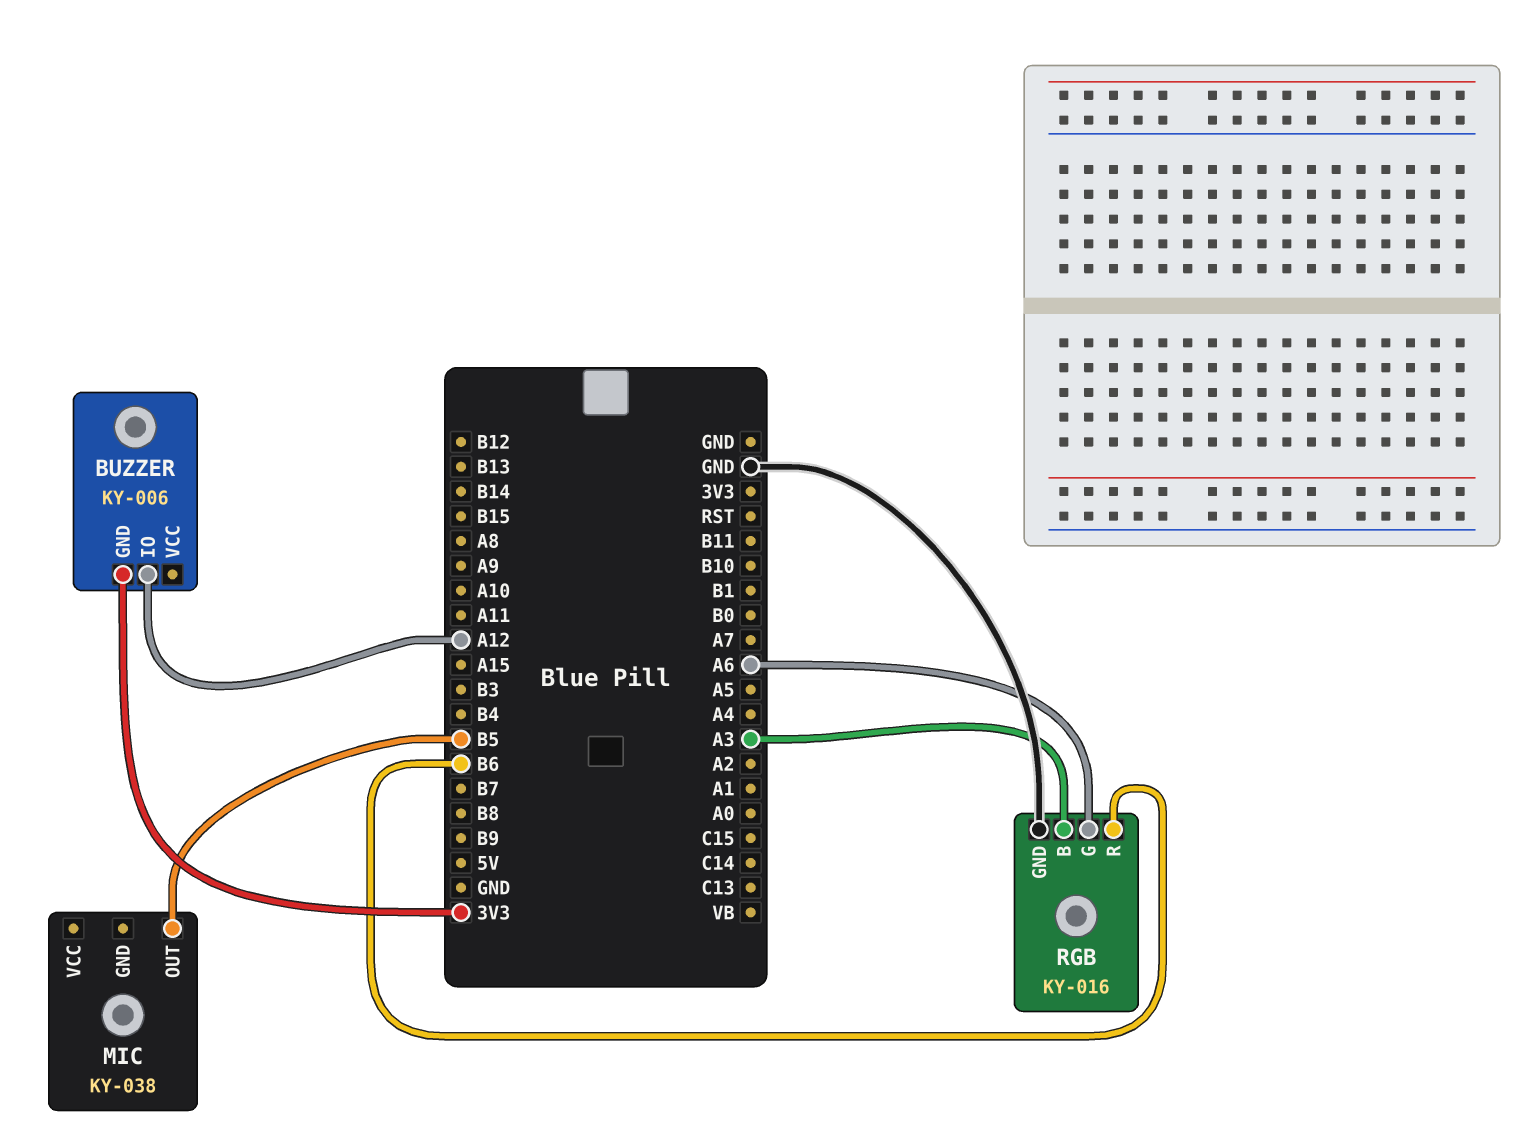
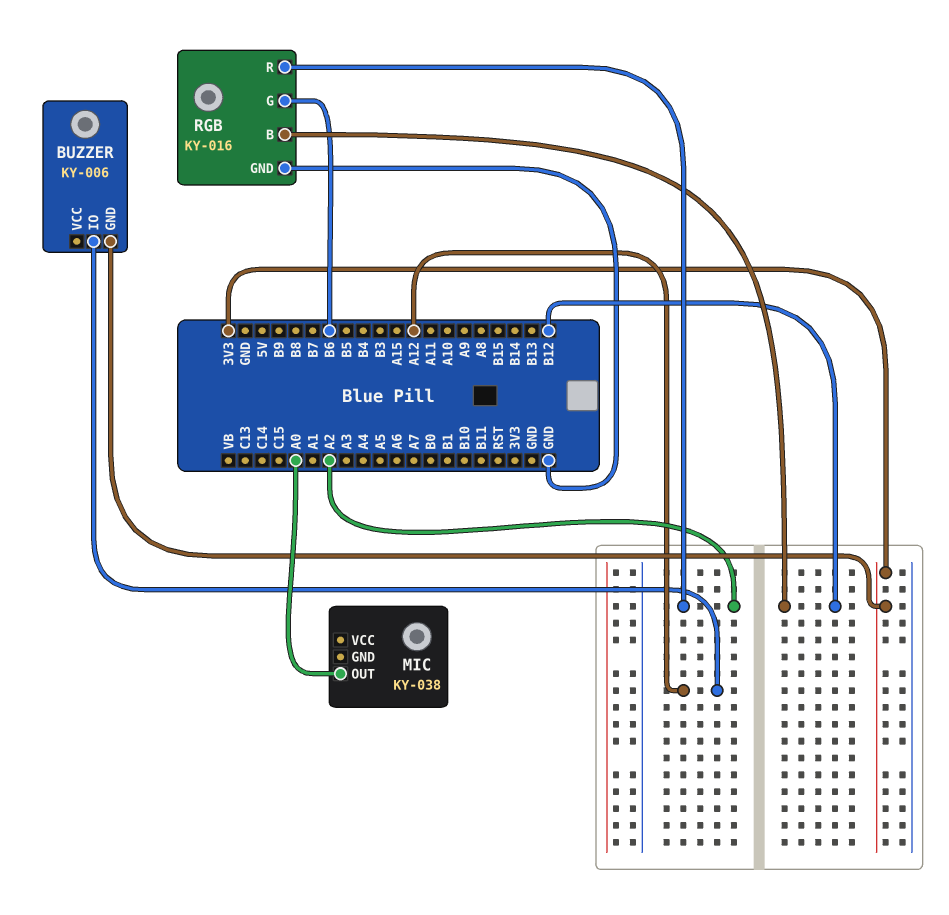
MIC pin OUT: B5 -> A0
RGB pin B: A3 -> B12
RGB pin G: A6 -> B6
RGB pin R: B6 -> A2

